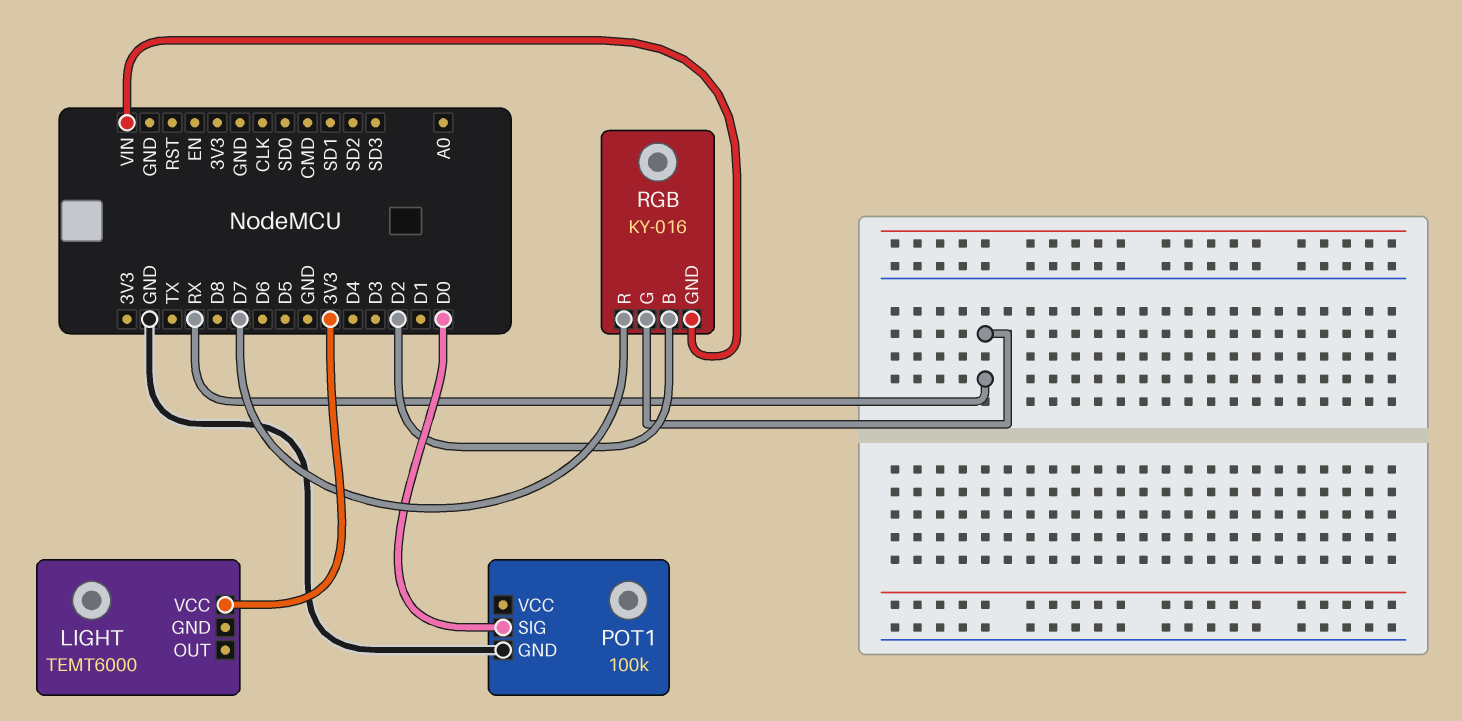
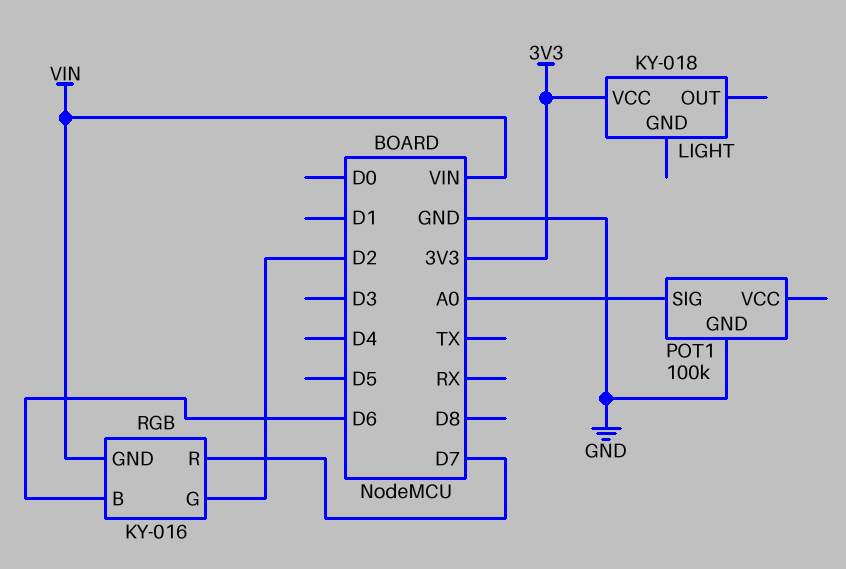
LIGHT: TEMT6000 -> KY-018
POT1 pin SIG: D0 -> A0
RGB pin B: D2 -> D6
RGB pin G: RX -> D2

